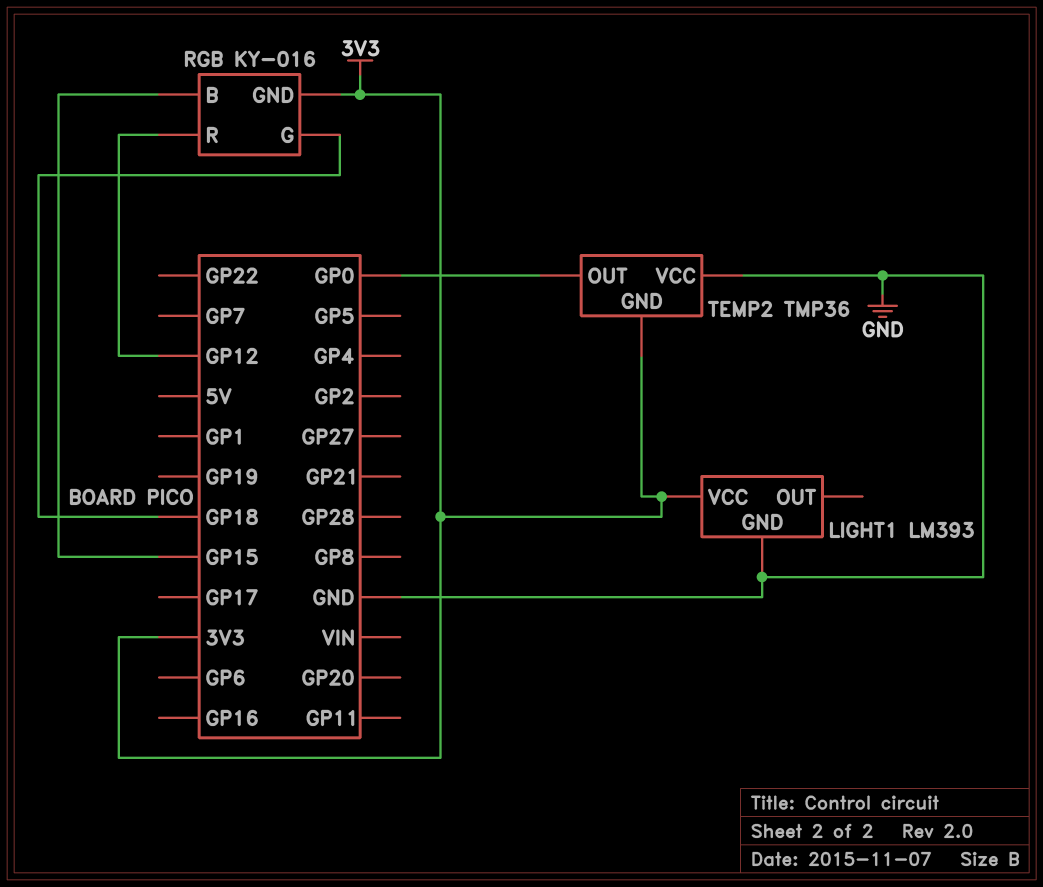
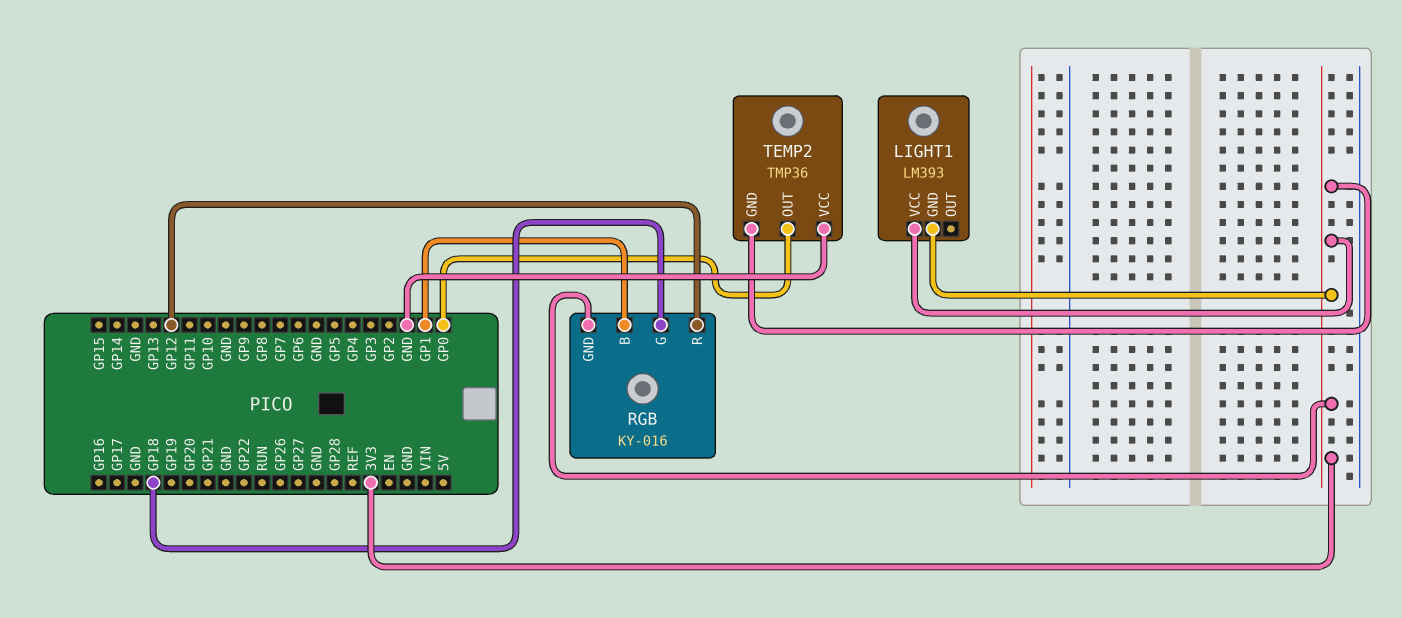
LIGHT1 pin GND: GND -> 3V3
RGB pin B: GP15 -> GP1

